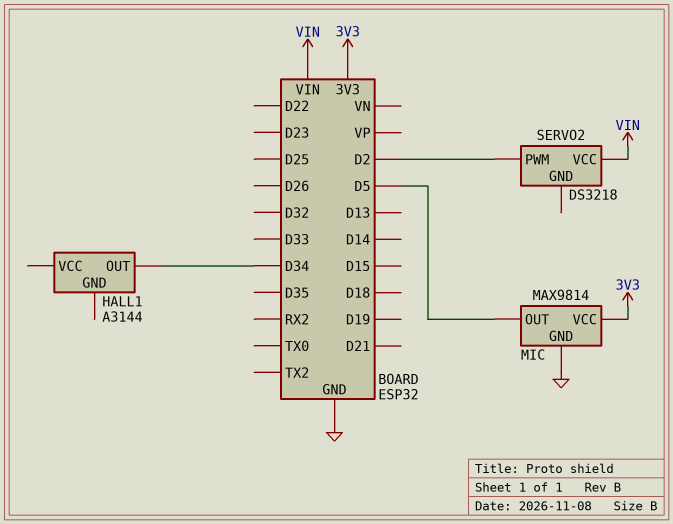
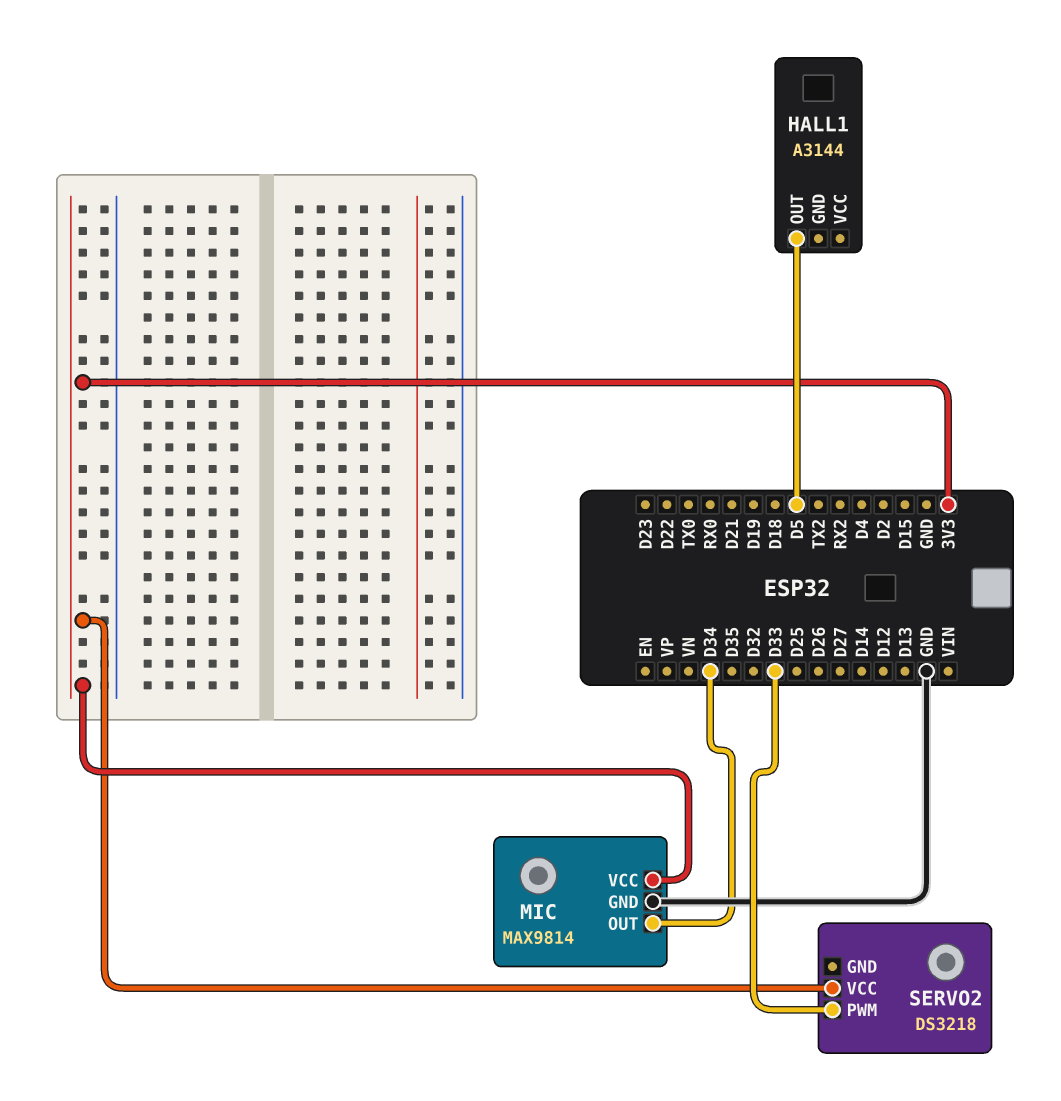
HALL1 pin OUT: D34 -> D5
MIC pin OUT: D5 -> D34
SERVO2 pin PWM: D2 -> D33
SERVO2 pin VCC: VIN -> 3V3

